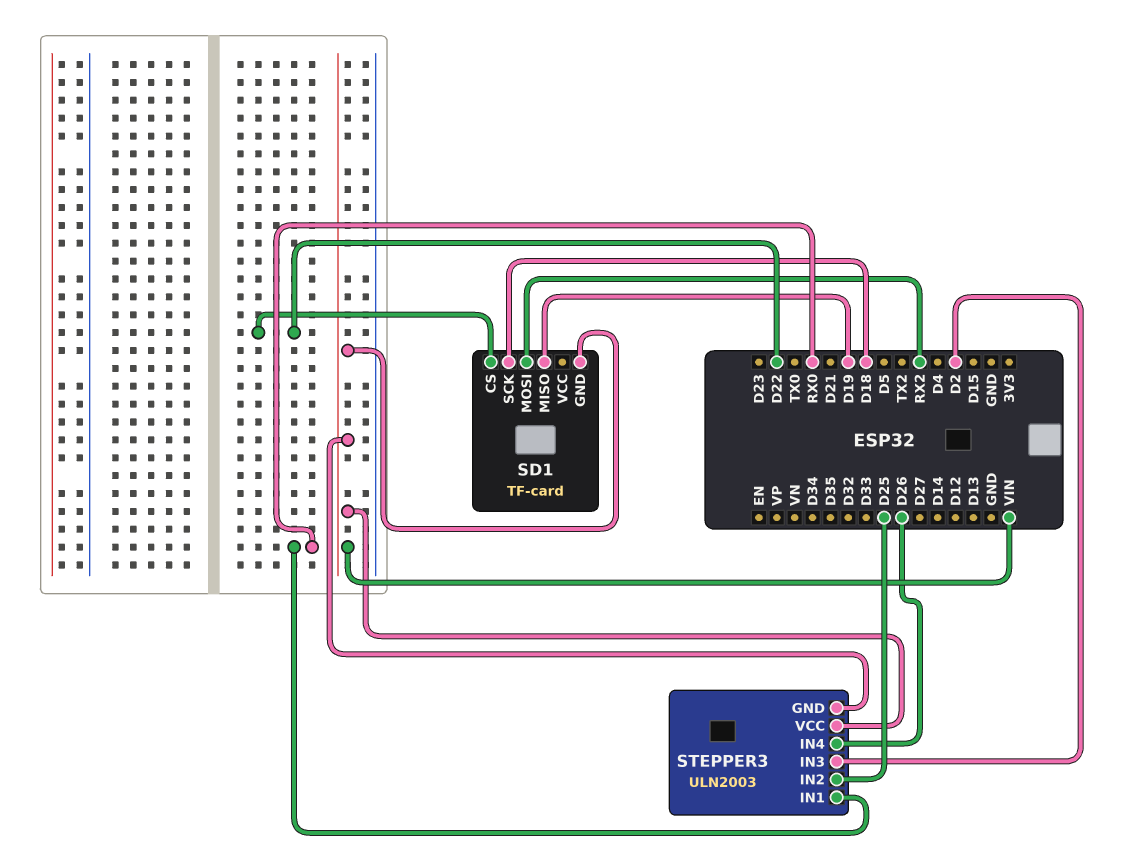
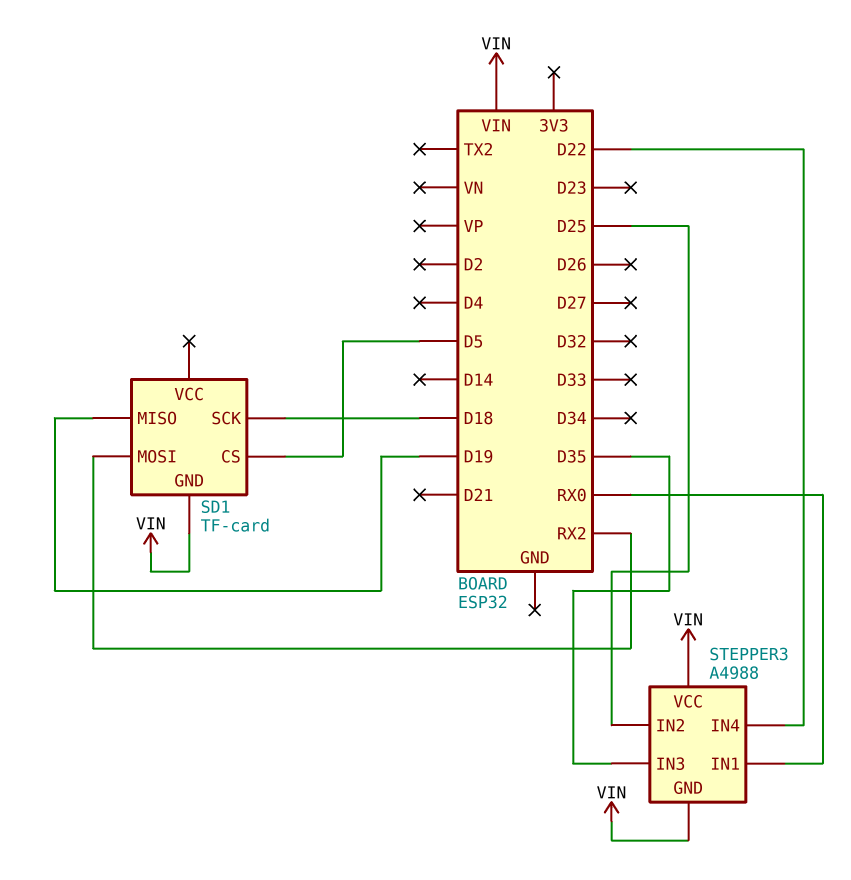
SD1 pin CS: D22 -> D5
STEPPER3: ULN2003 -> A4988
STEPPER3 pin IN3: D2 -> D35
STEPPER3 pin IN4: D26 -> D22

